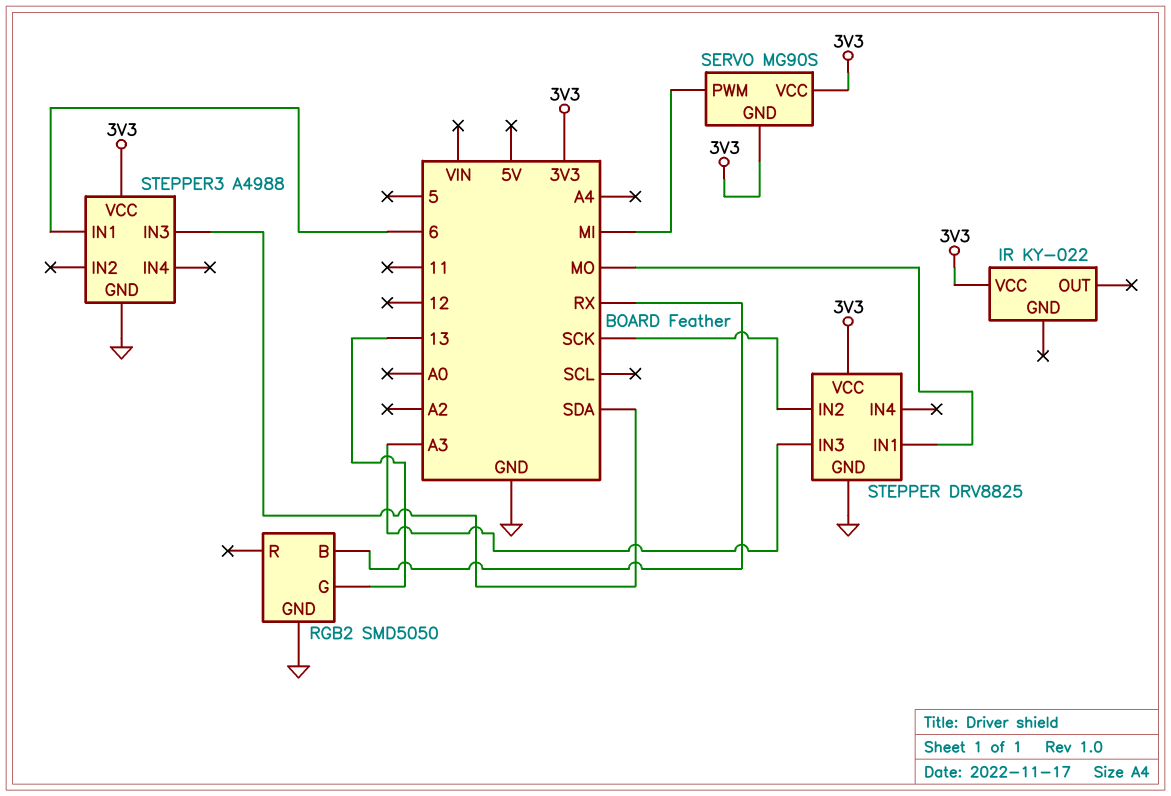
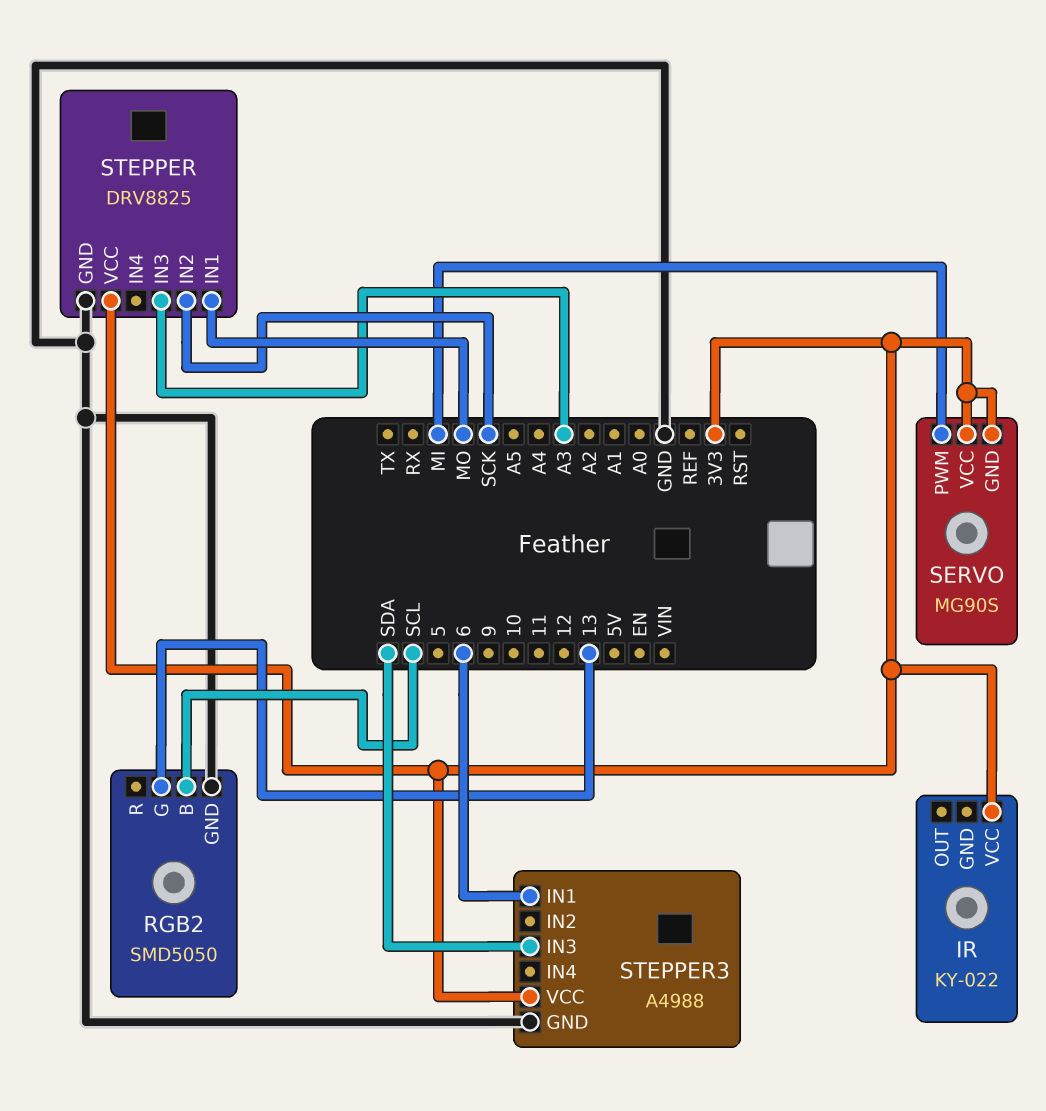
RGB2 pin B: RX -> SCL

